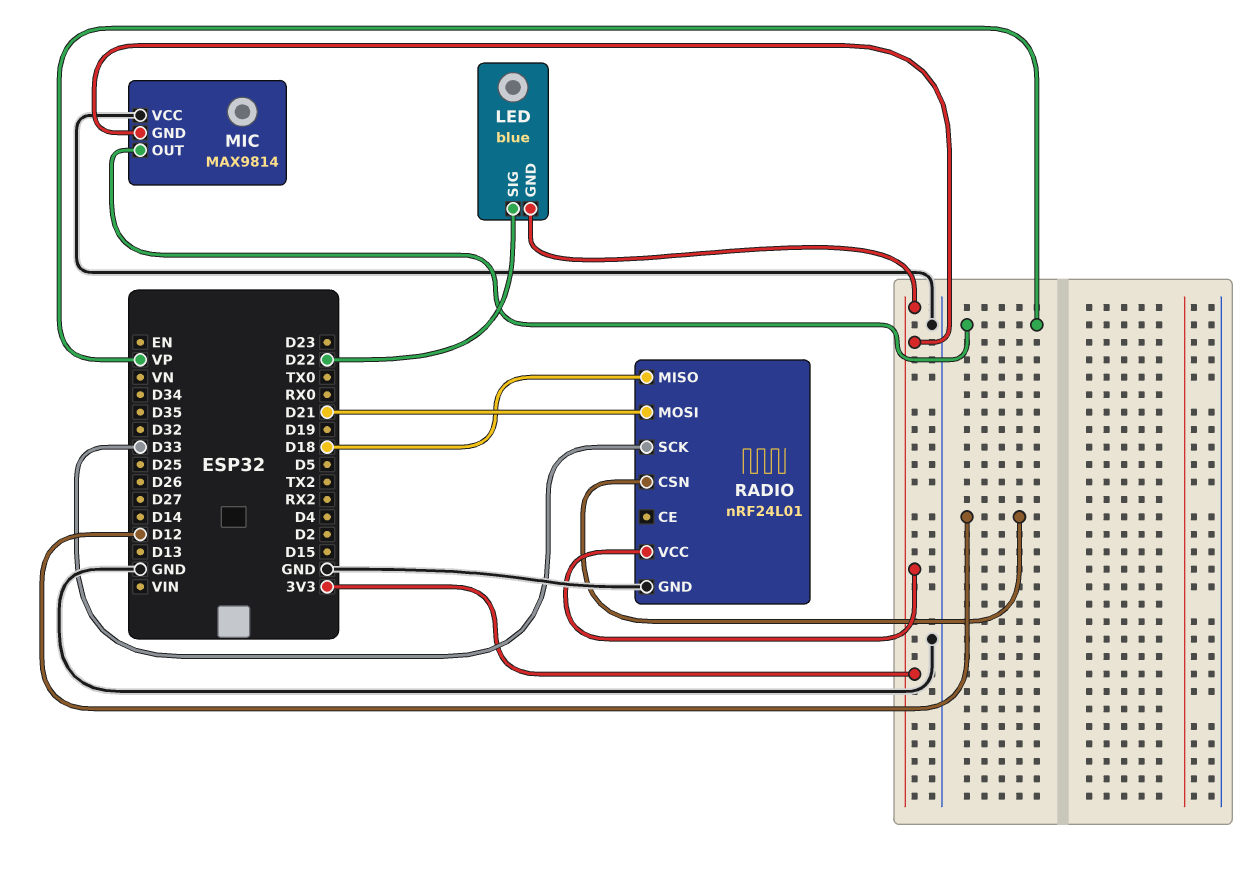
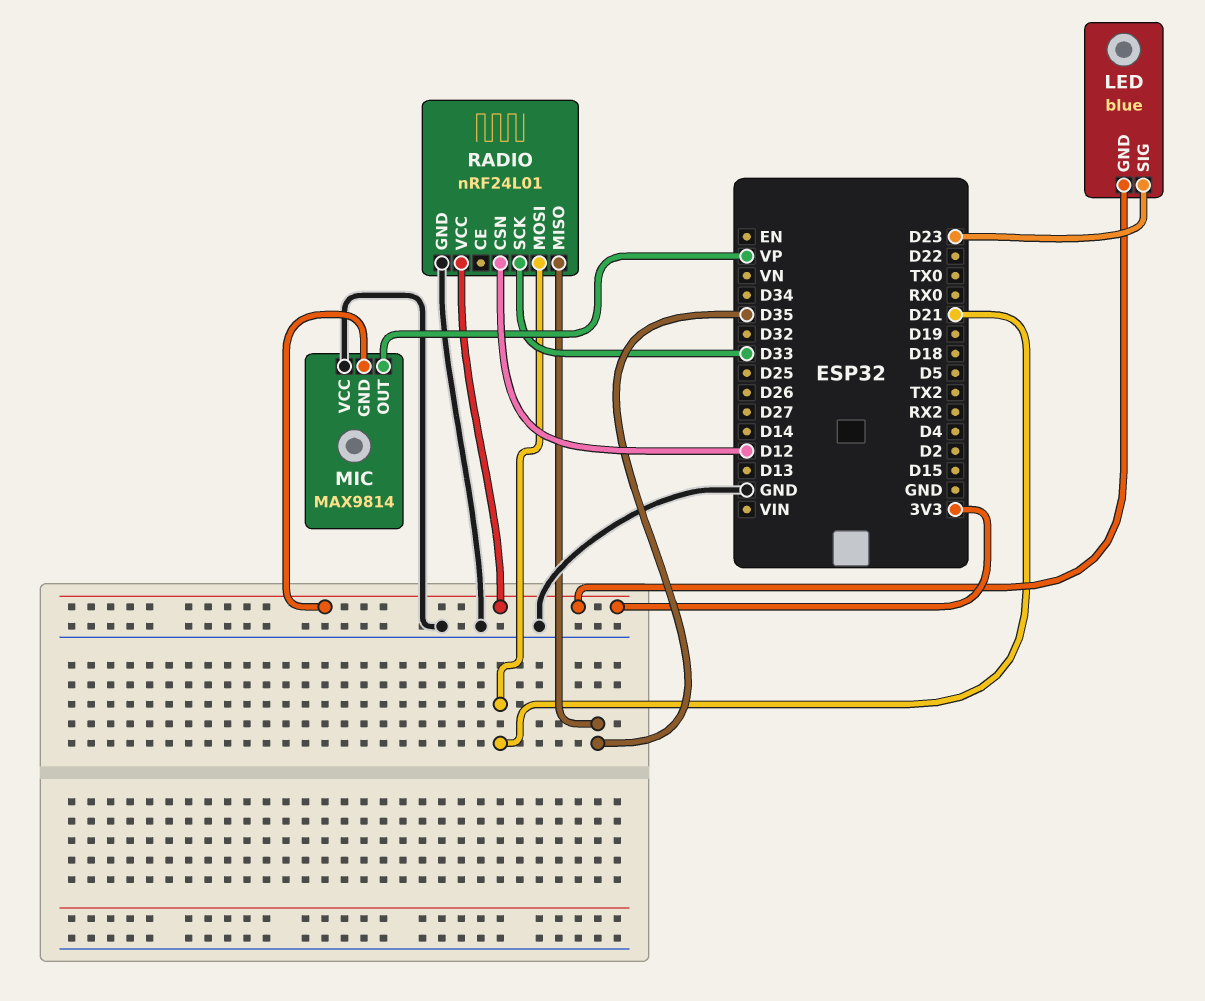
LED pin SIG: D22 -> D23
RADIO pin MISO: D18 -> D35

